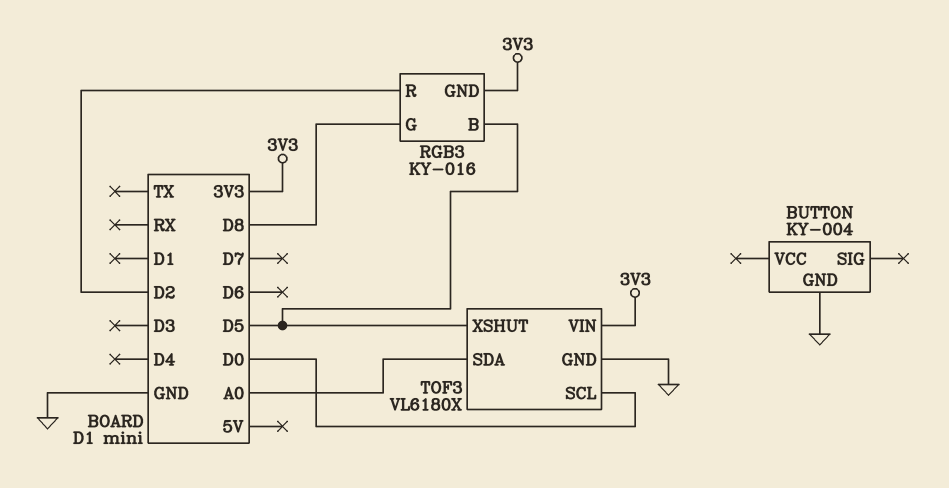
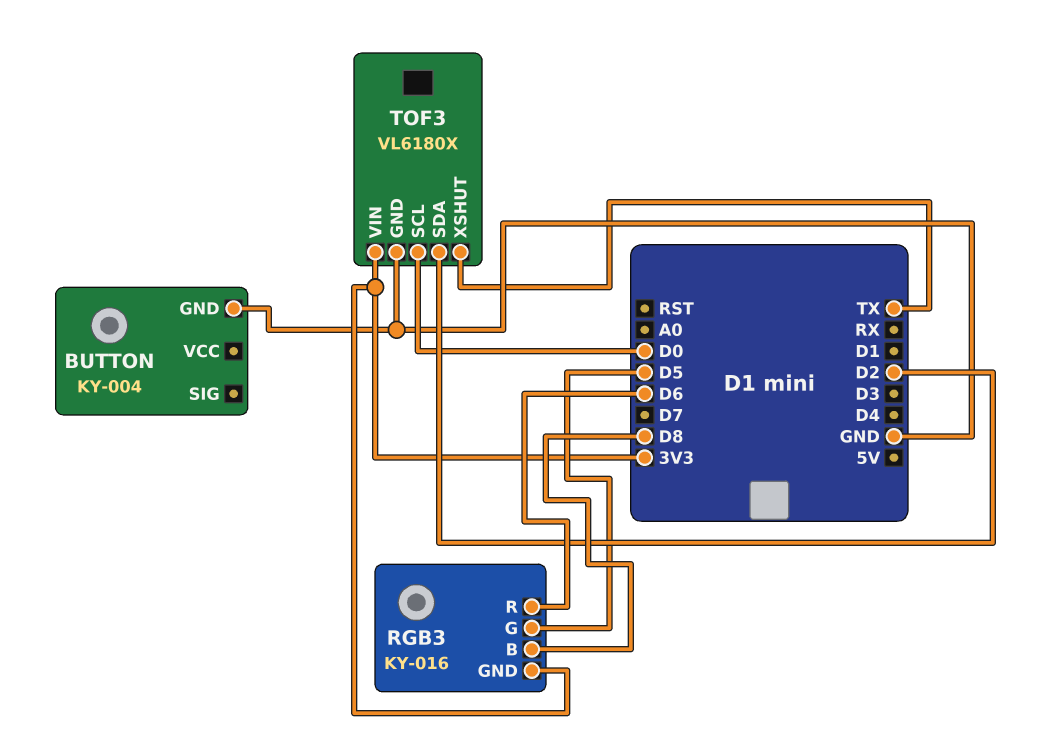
RGB3 pin B: D5 -> D8
RGB3 pin G: D8 -> D5
RGB3 pin R: D2 -> D6
TOF3 pin SDA: A0 -> D2
TOF3 pin XSHUT: D5 -> TX

